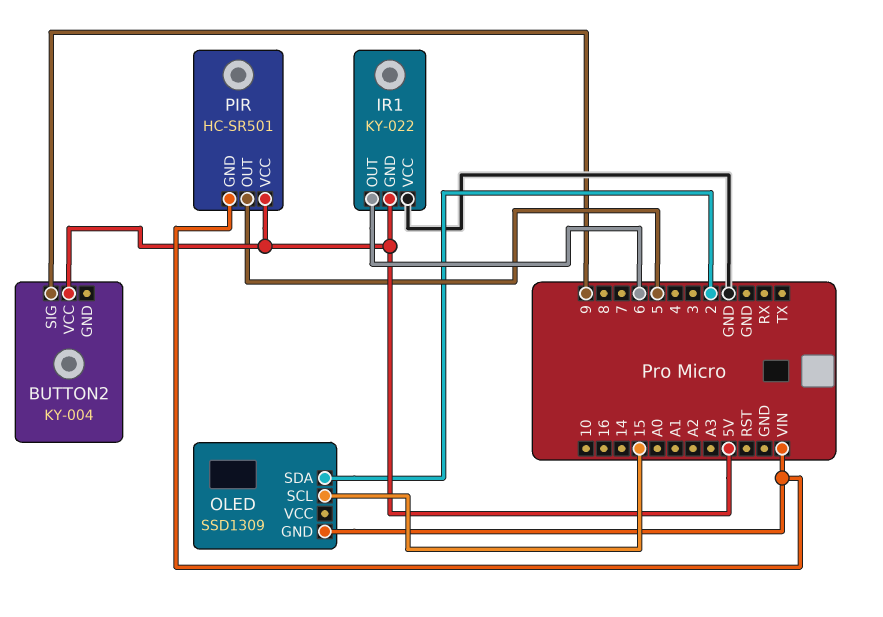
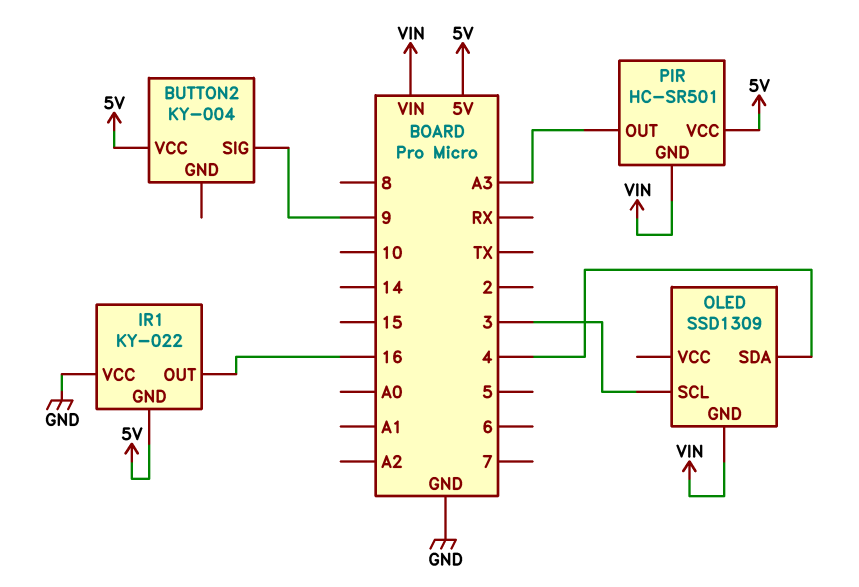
IR1 pin OUT: 6 -> 16
OLED pin SCL: 15 -> 3
OLED pin SDA: 2 -> 4
PIR pin OUT: 5 -> A3

